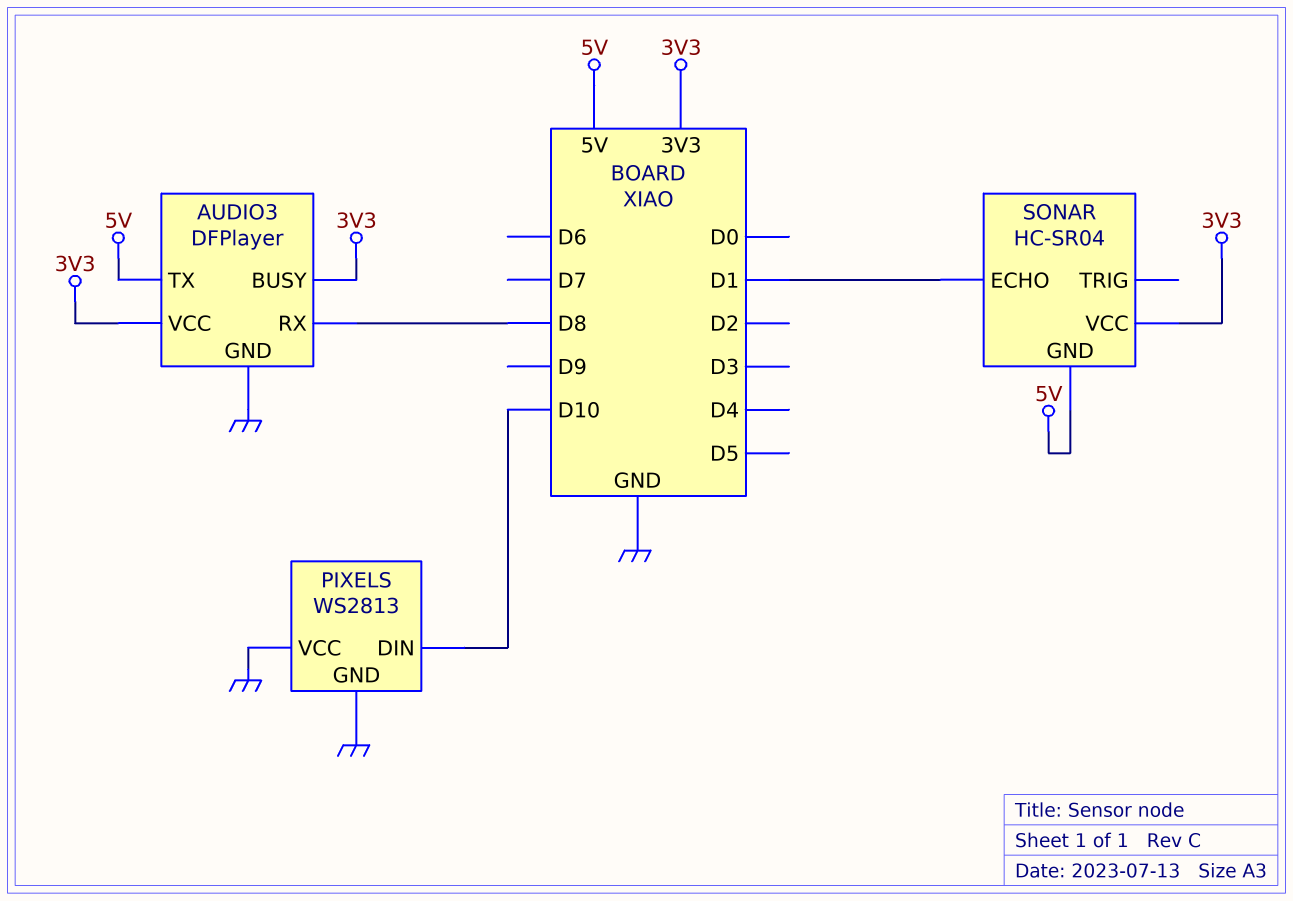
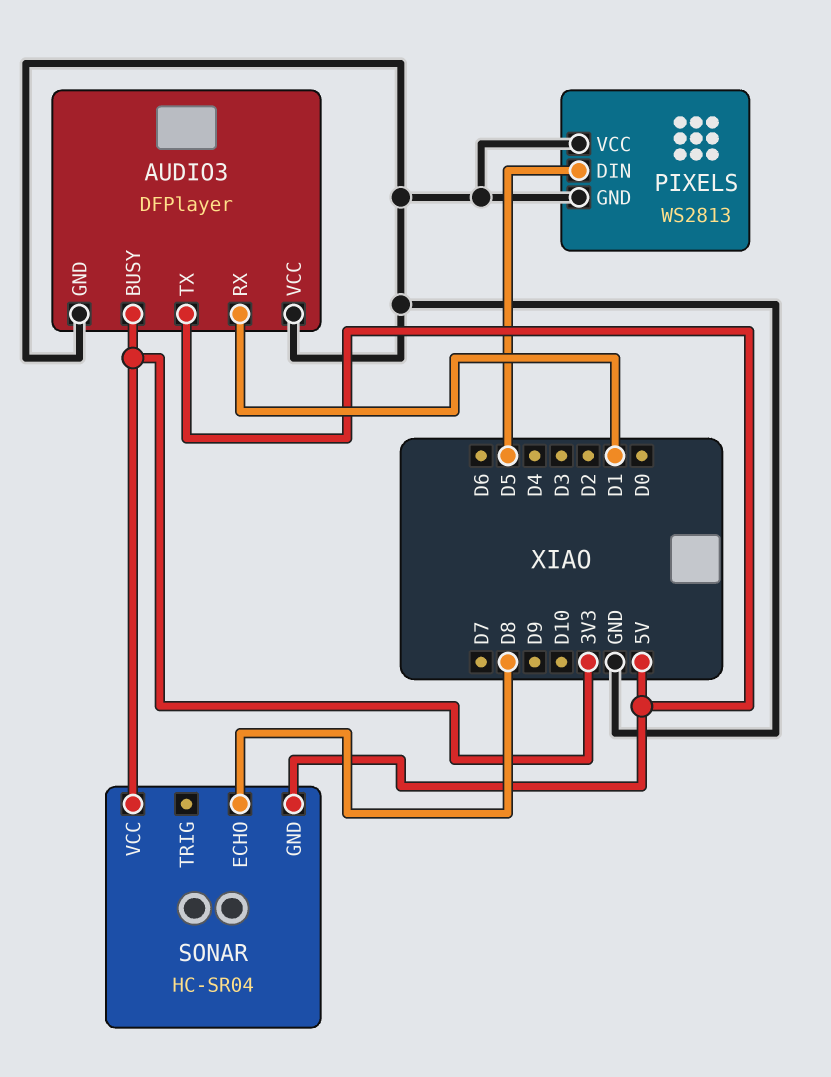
AUDIO3 pin RX: D8 -> D1
AUDIO3 pin VCC: 3V3 -> GND
PIXELS pin DIN: D10 -> D5
SONAR pin ECHO: D1 -> D8

